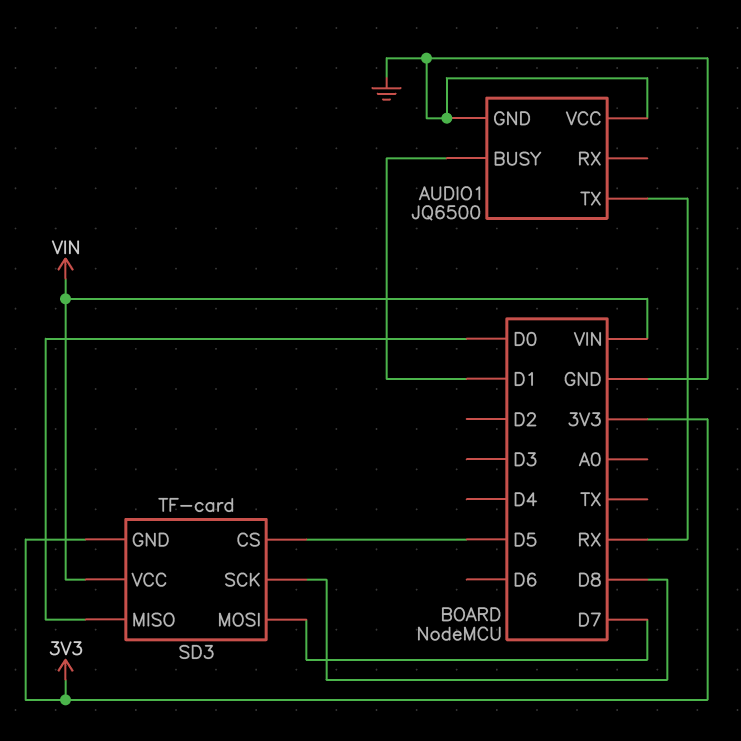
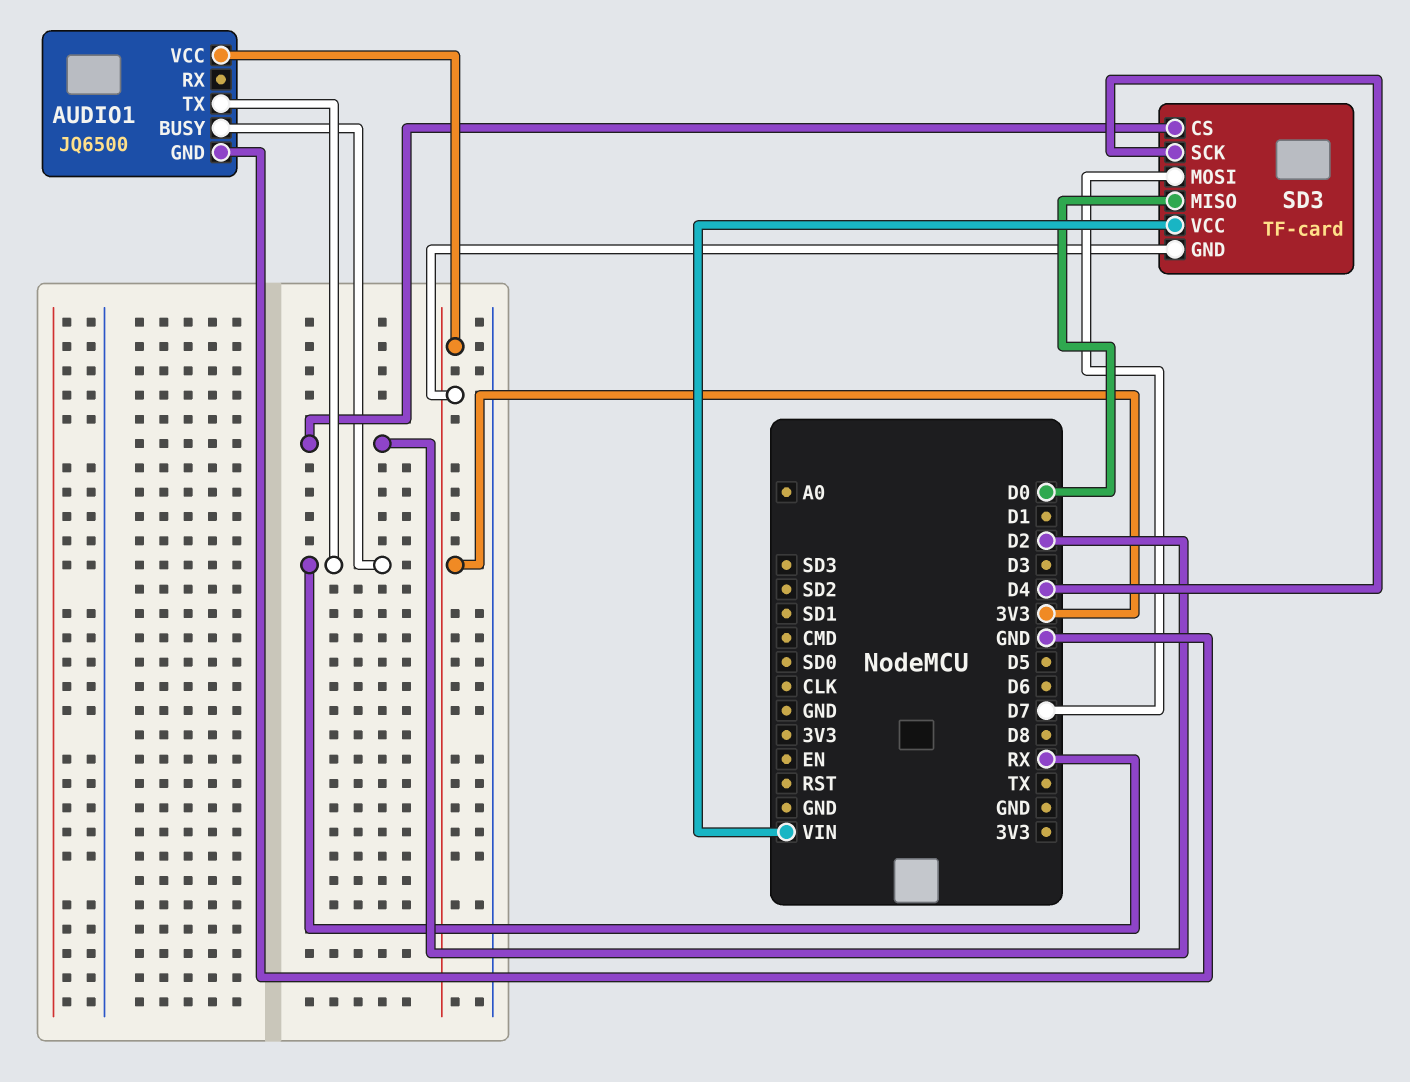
AUDIO1 pin BUSY: D1 -> RX
AUDIO1 pin VCC: GND -> 3V3
SD3 pin CS: D5 -> D2
SD3 pin SCK: D8 -> D4

